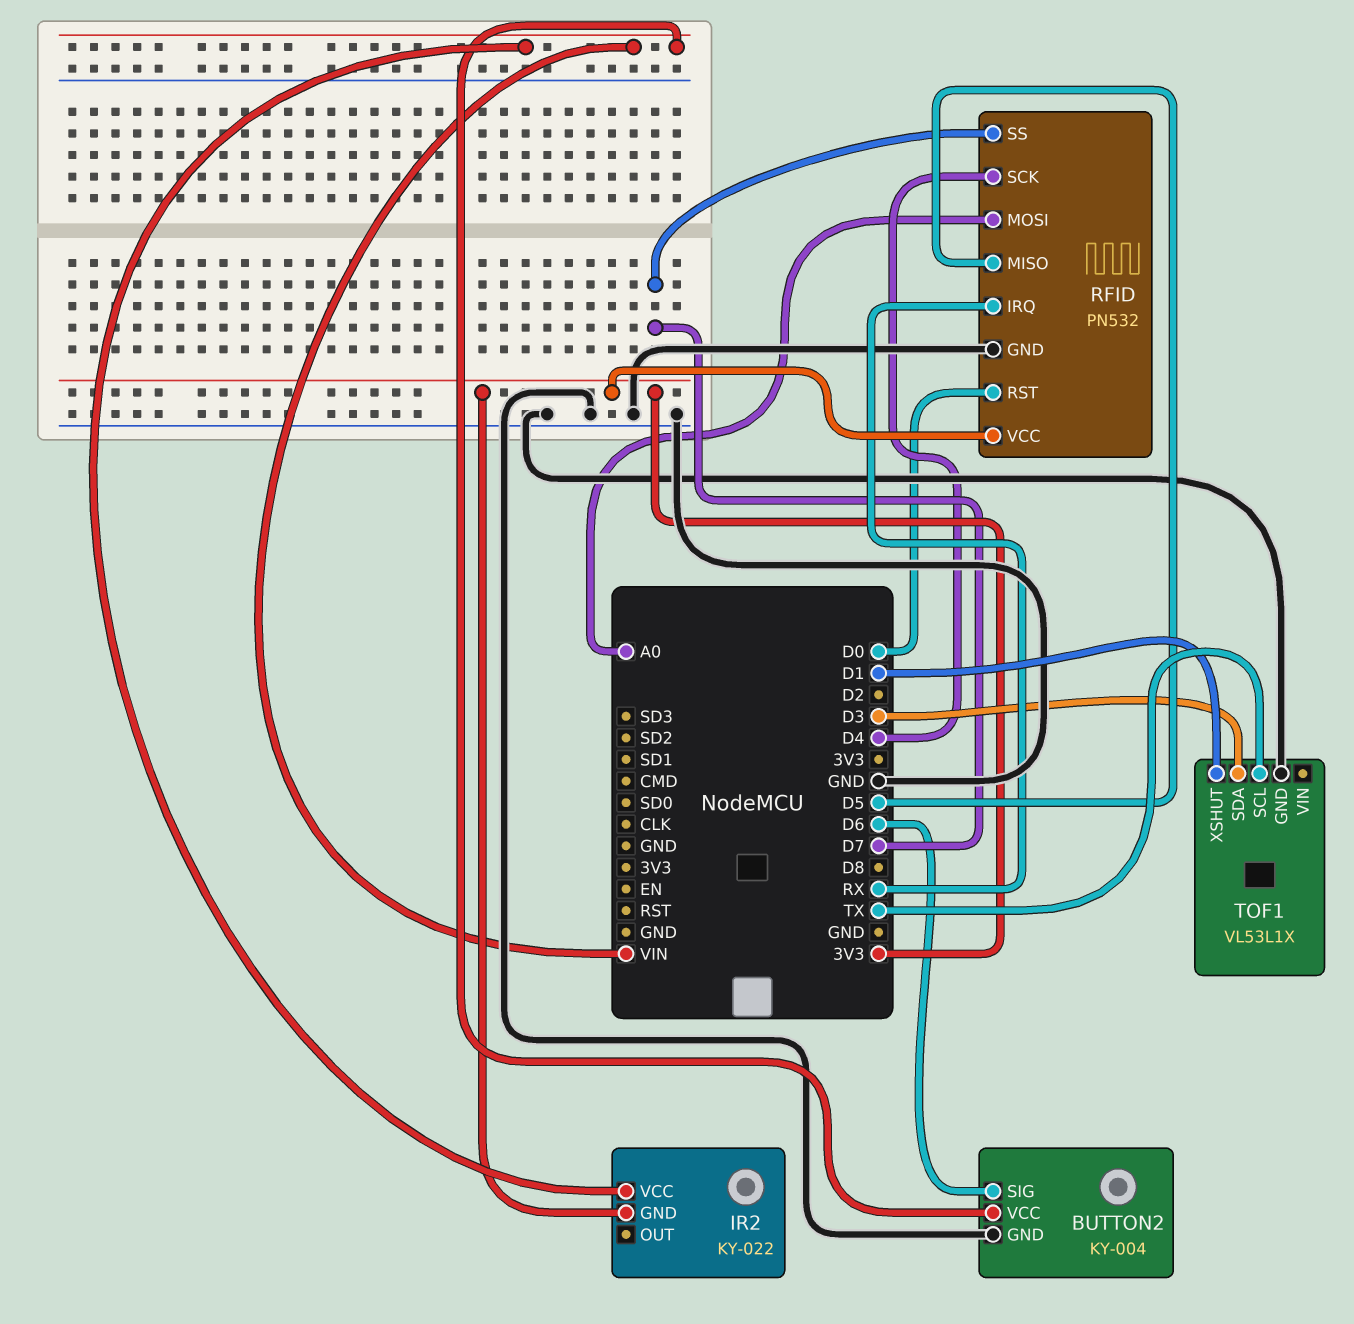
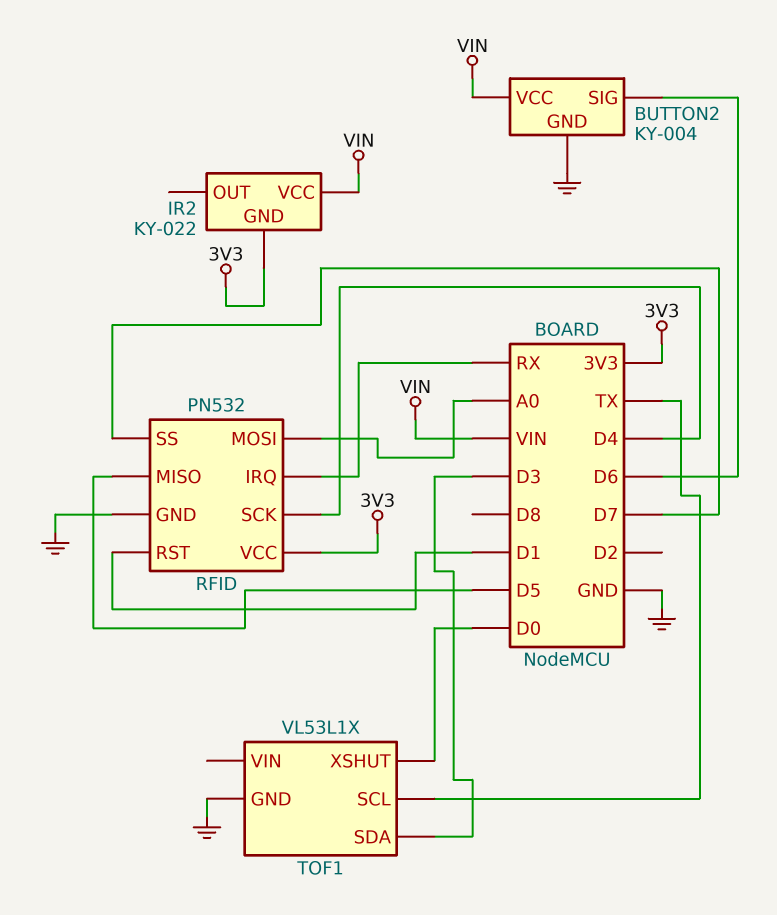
RFID pin RST: D0 -> D1
TOF1 pin XSHUT: D1 -> D0

